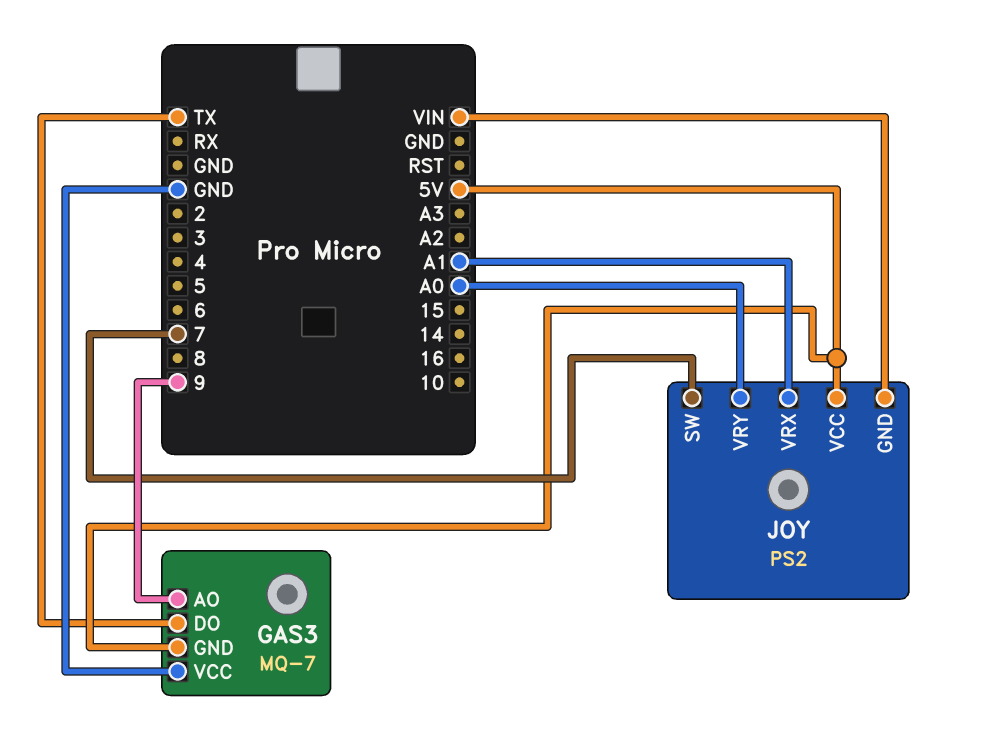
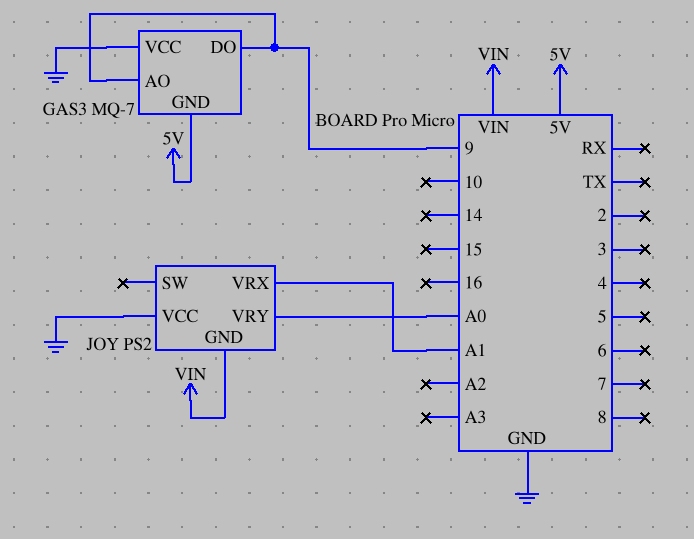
GAS3 pin DO: TX -> 9
JOY pin SW: 7 -> none
JOY pin VCC: 5V -> GND

